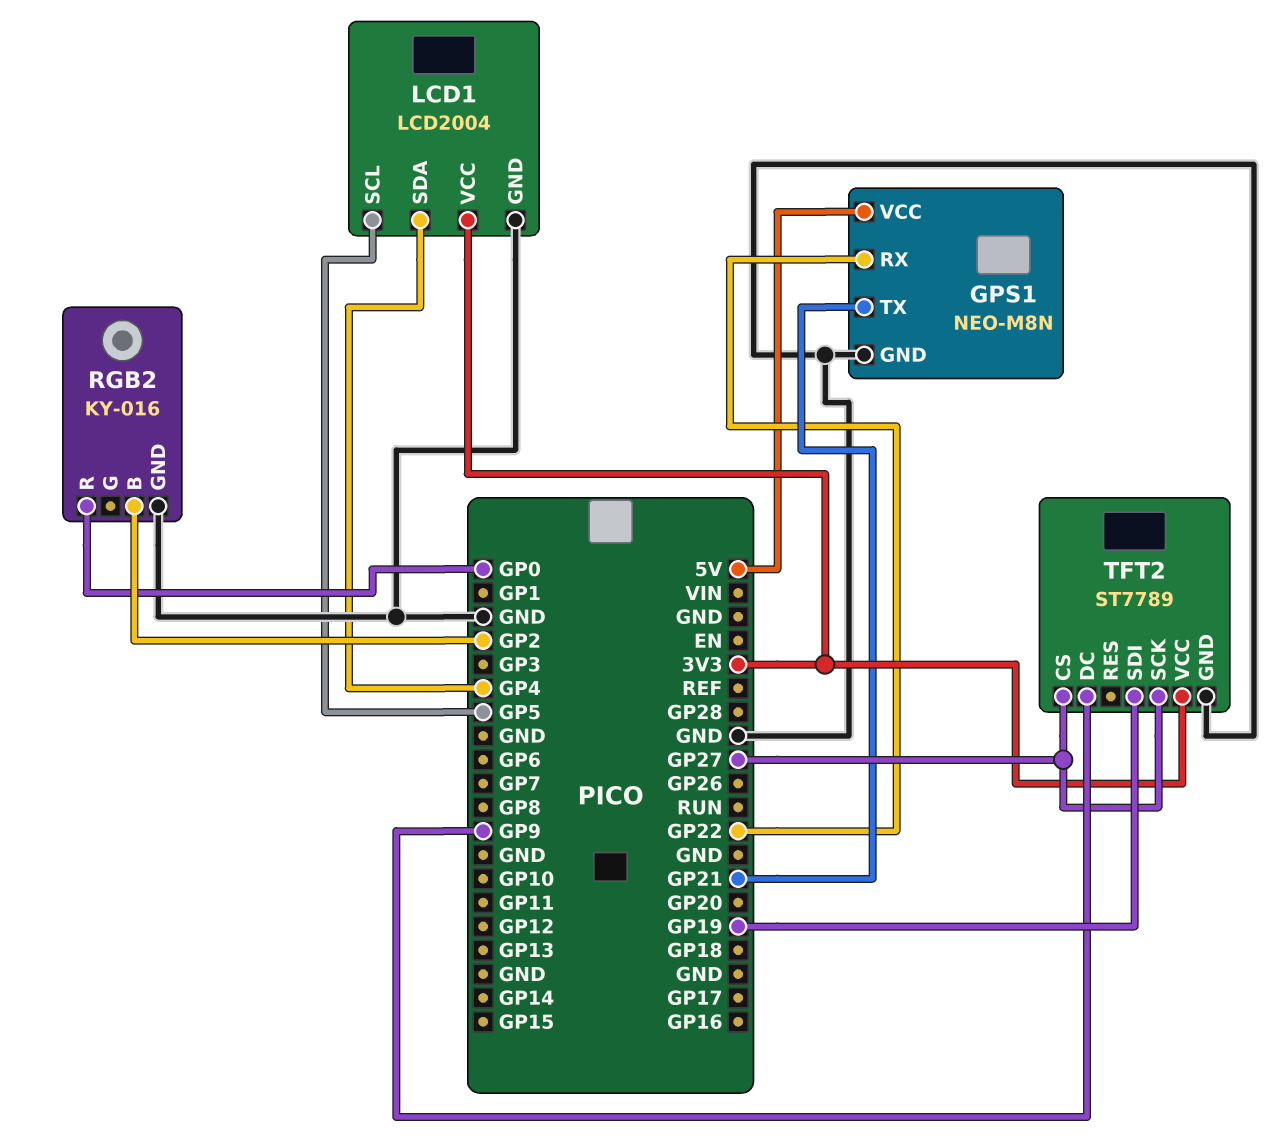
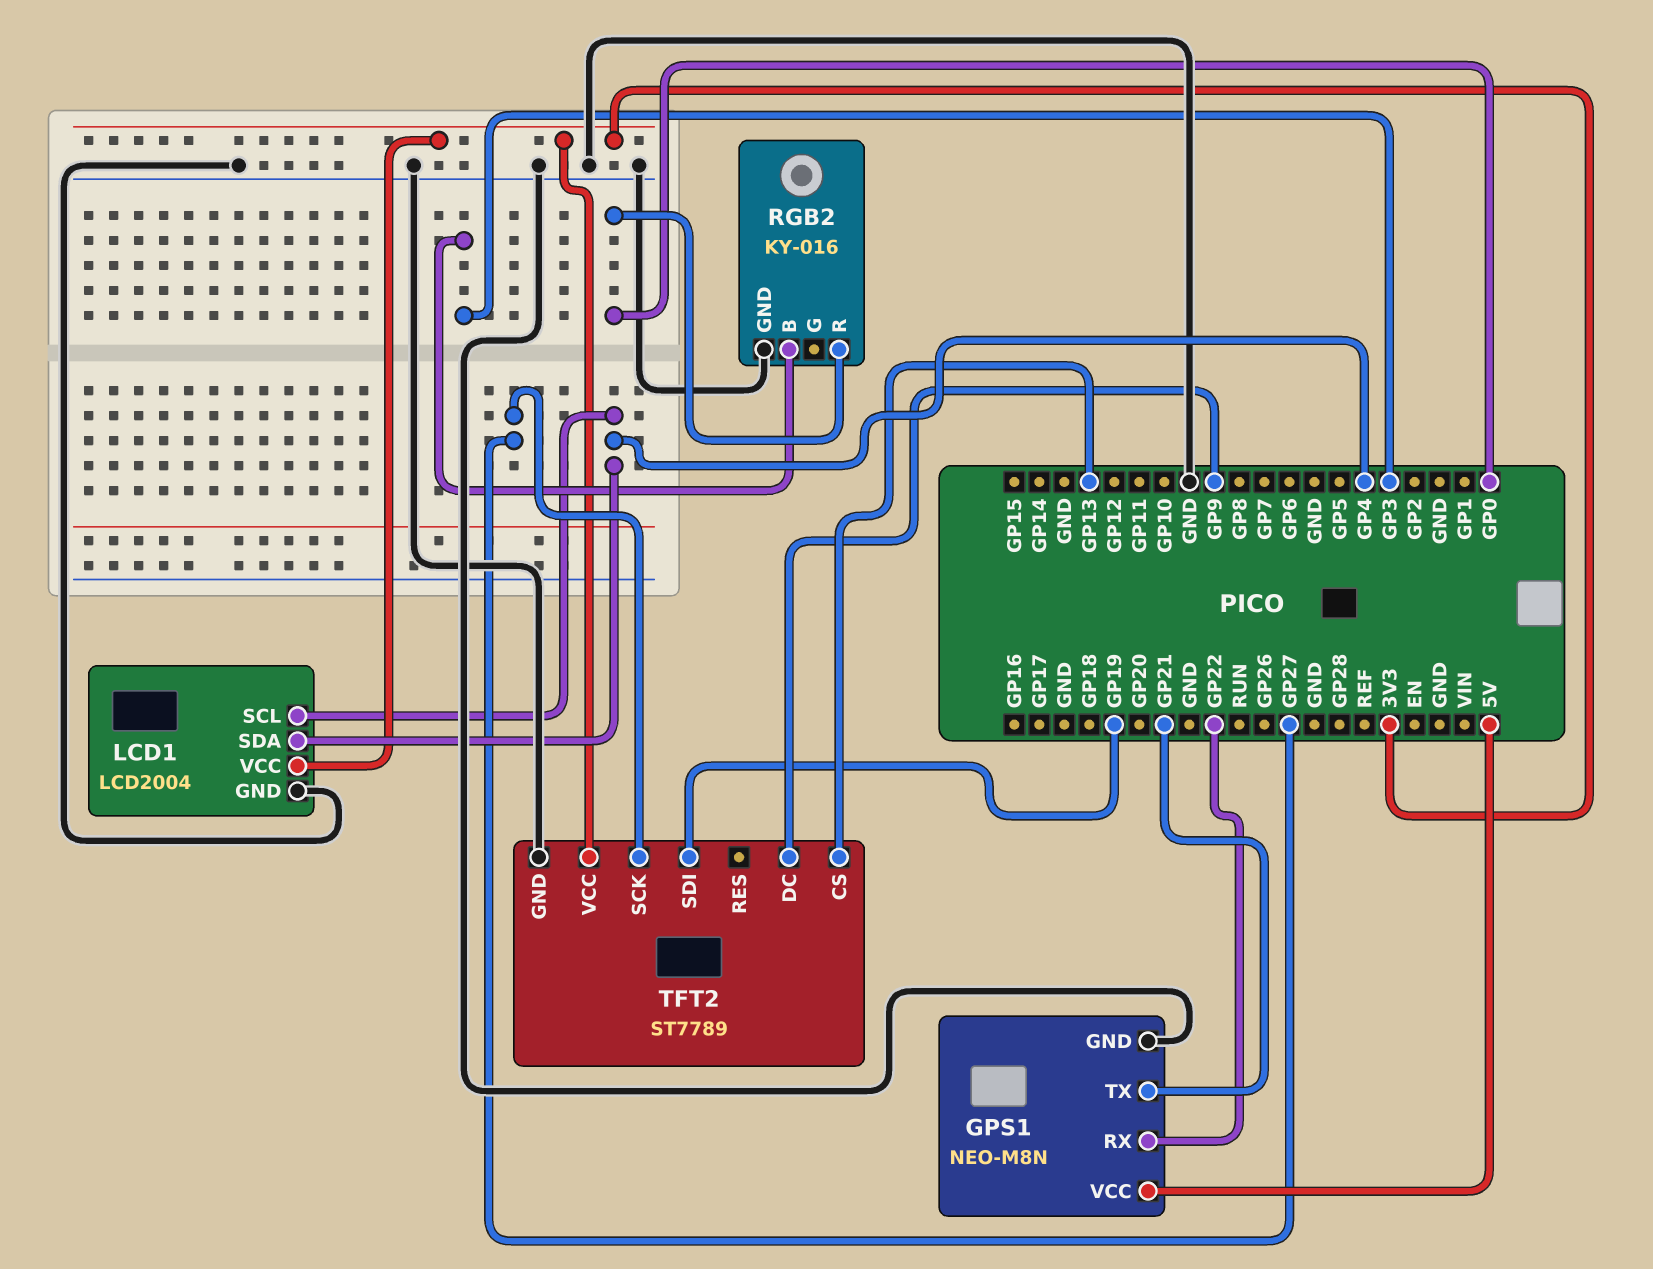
LCD1 pin SCL: GP5 -> GP4
RGB2 pin B: GP2 -> GP3
TFT2 pin CS: GP27 -> GP13

